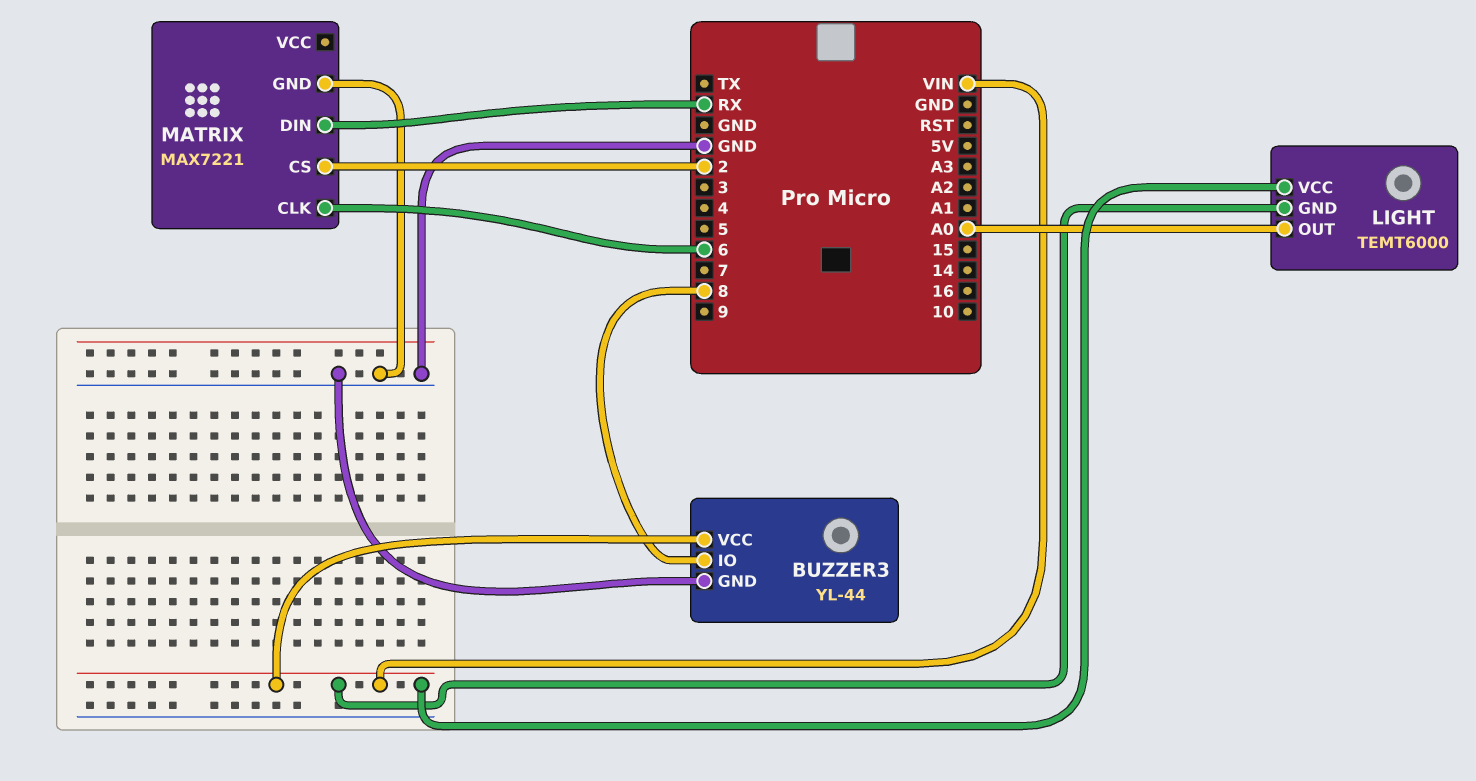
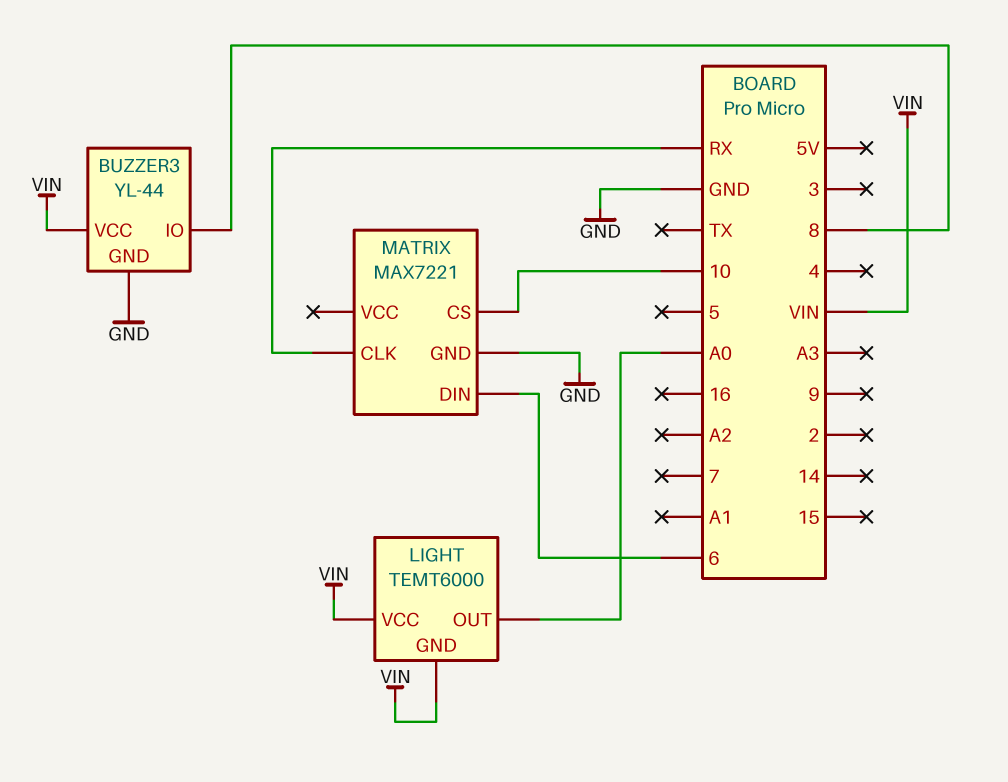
MATRIX pin CLK: 6 -> RX
MATRIX pin CS: 2 -> 10
MATRIX pin DIN: RX -> 6

